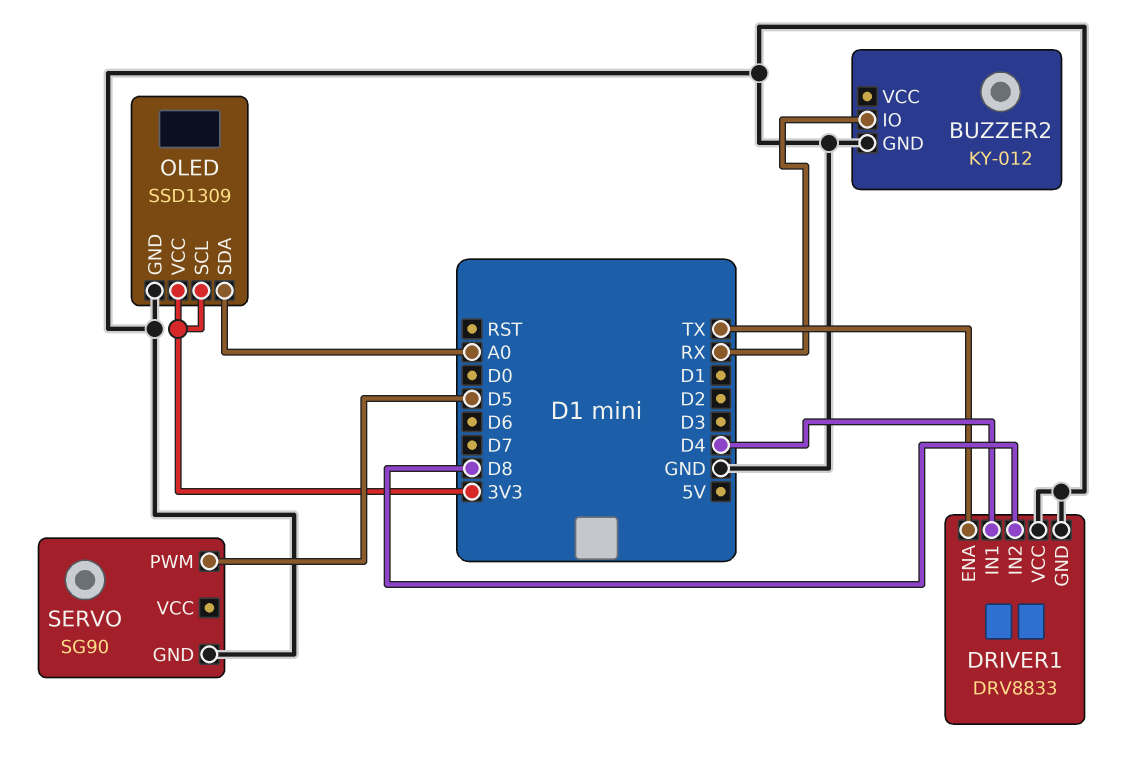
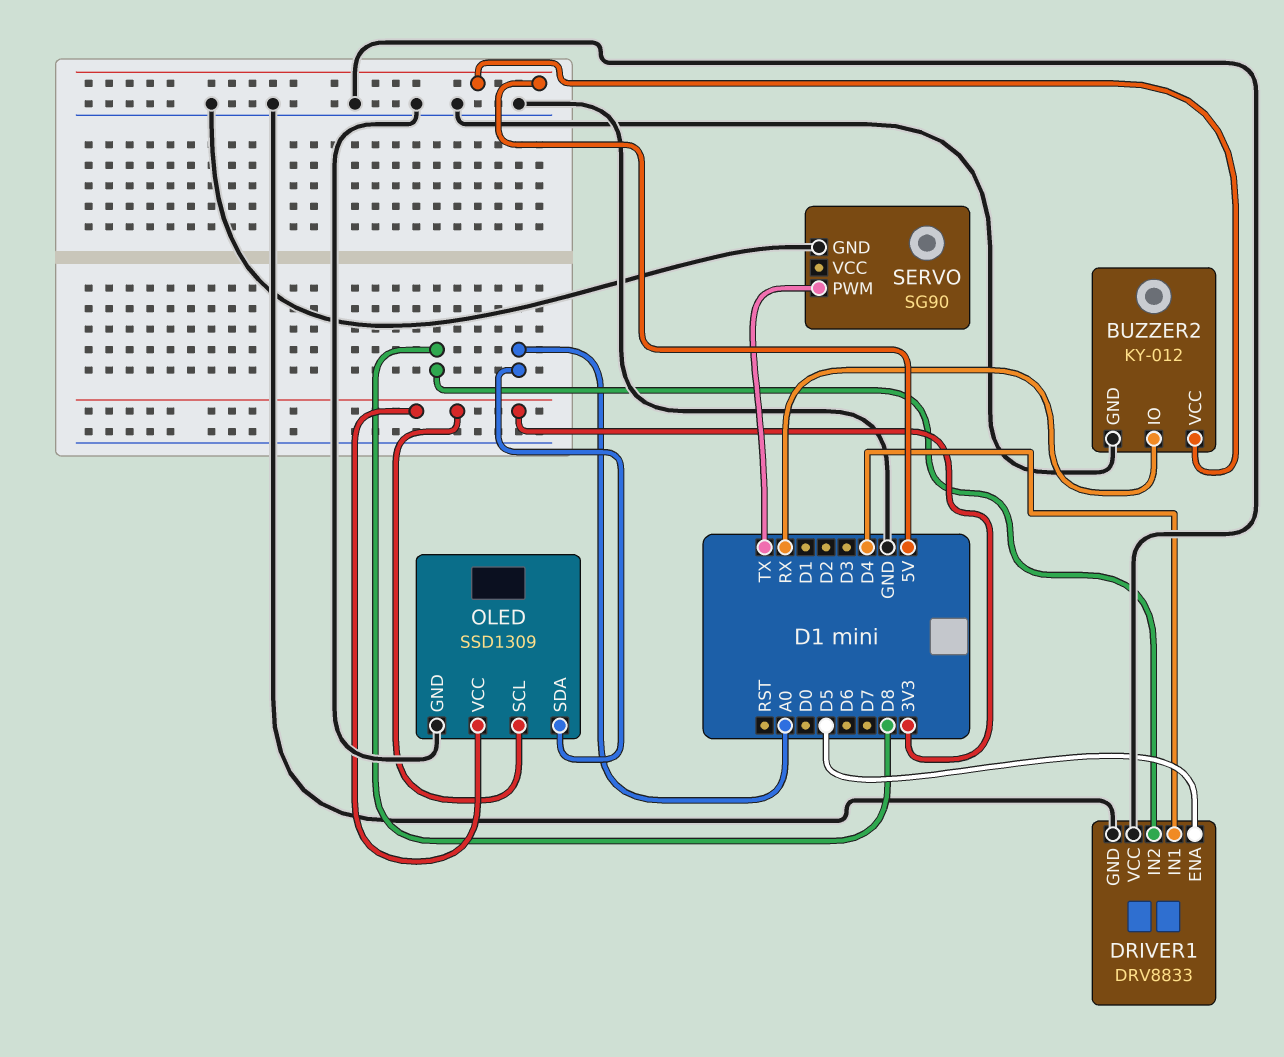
BUZZER2 pin VCC: none -> 5V
DRIVER1 pin ENA: TX -> D5
SERVO pin PWM: D5 -> TX

